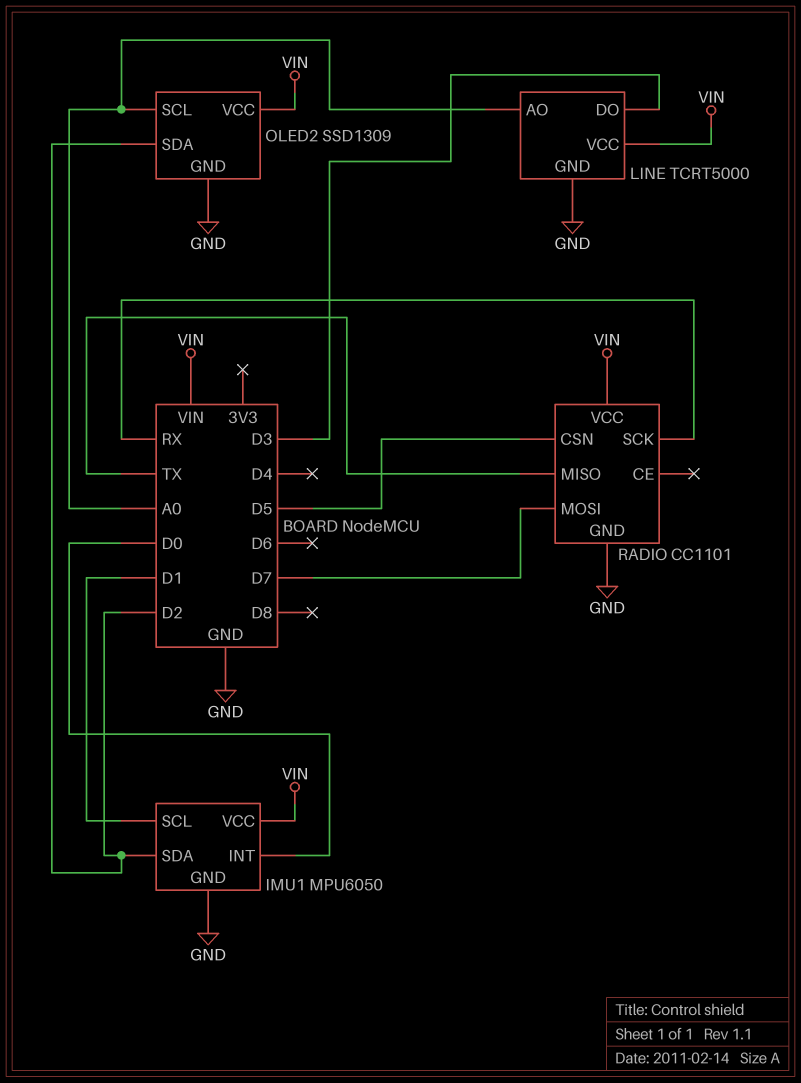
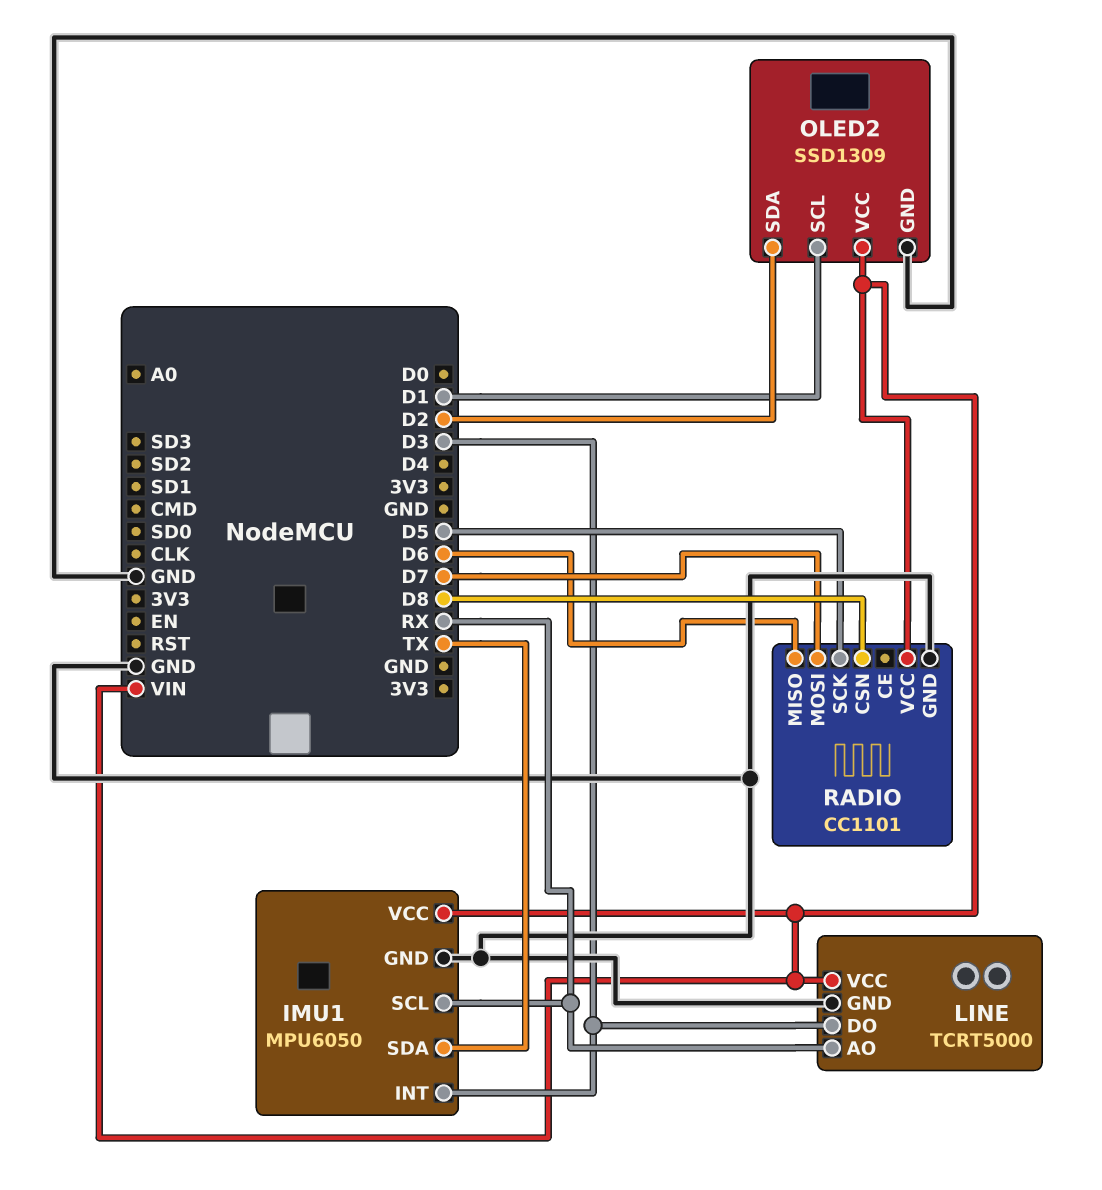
IMU1 pin INT: D0 -> D3
IMU1 pin SCL: D1 -> RX
IMU1 pin SDA: D2 -> TX
LINE pin AO: A0 -> RX
OLED2 pin SCL: A0 -> D1
RADIO pin CSN: D5 -> D8
RADIO pin MISO: TX -> D6
RADIO pin SCK: RX -> D5

